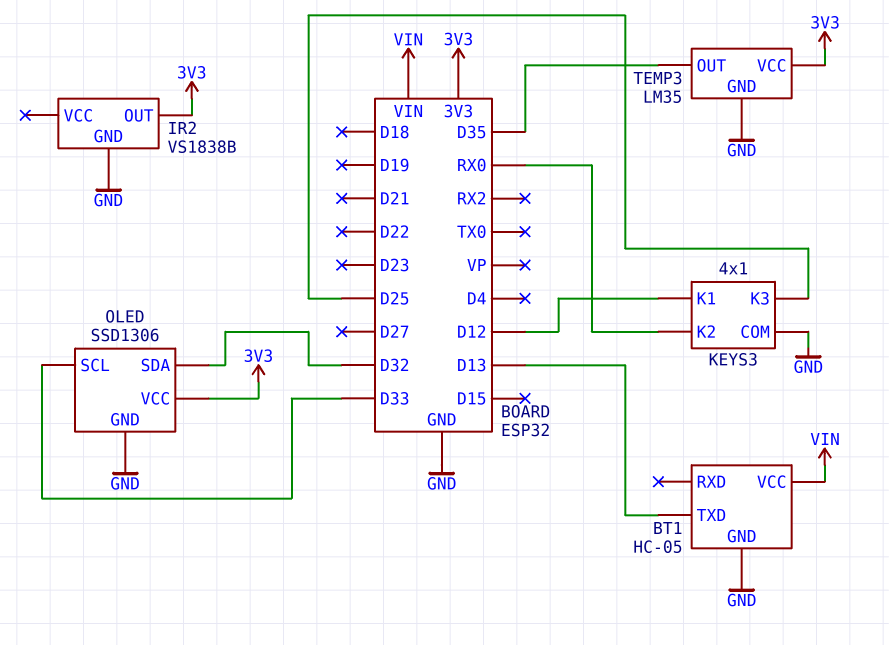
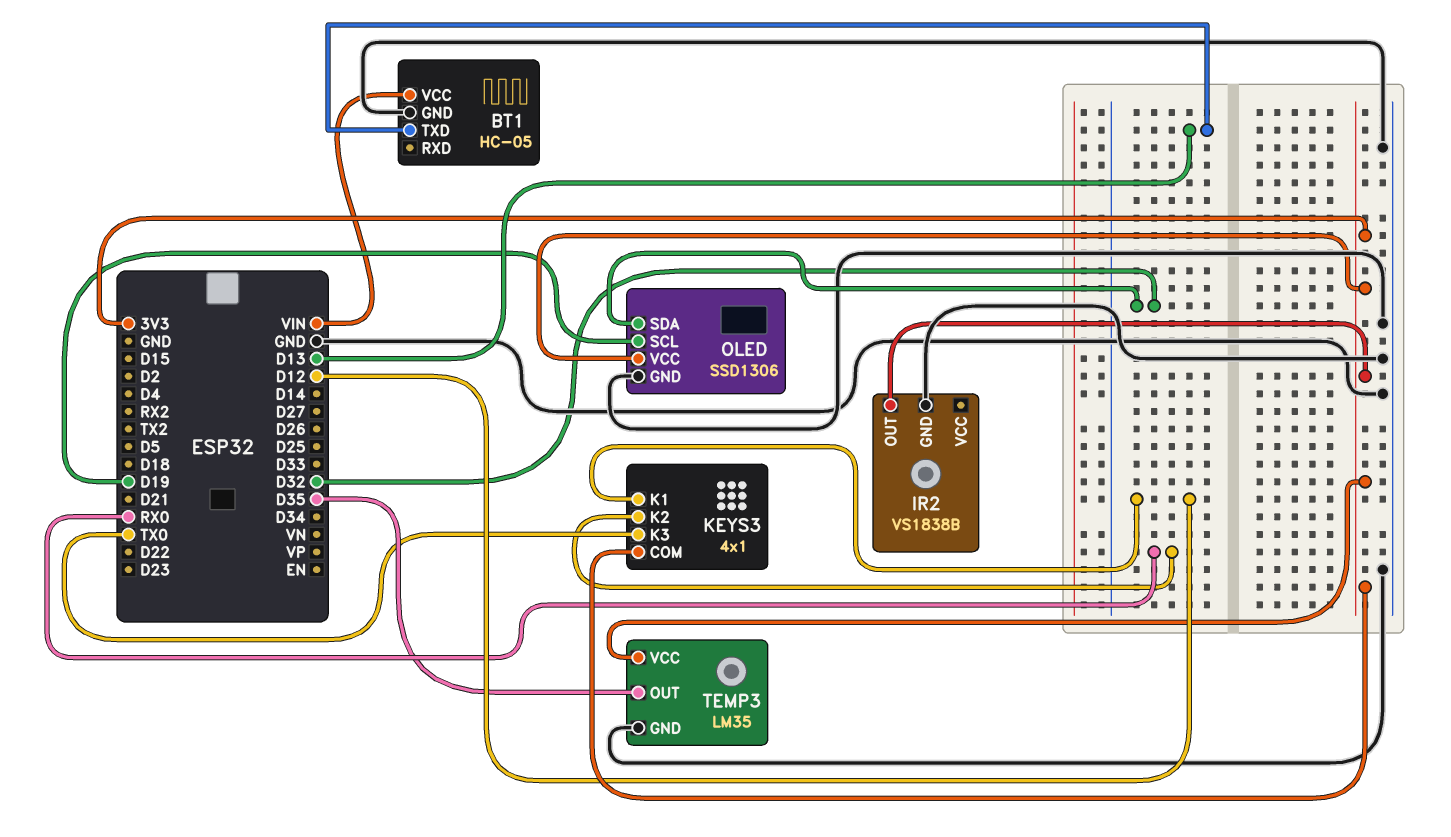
KEYS3 pin COM: GND -> 3V3
KEYS3 pin K3: D25 -> TX0
OLED pin SCL: D33 -> D19

